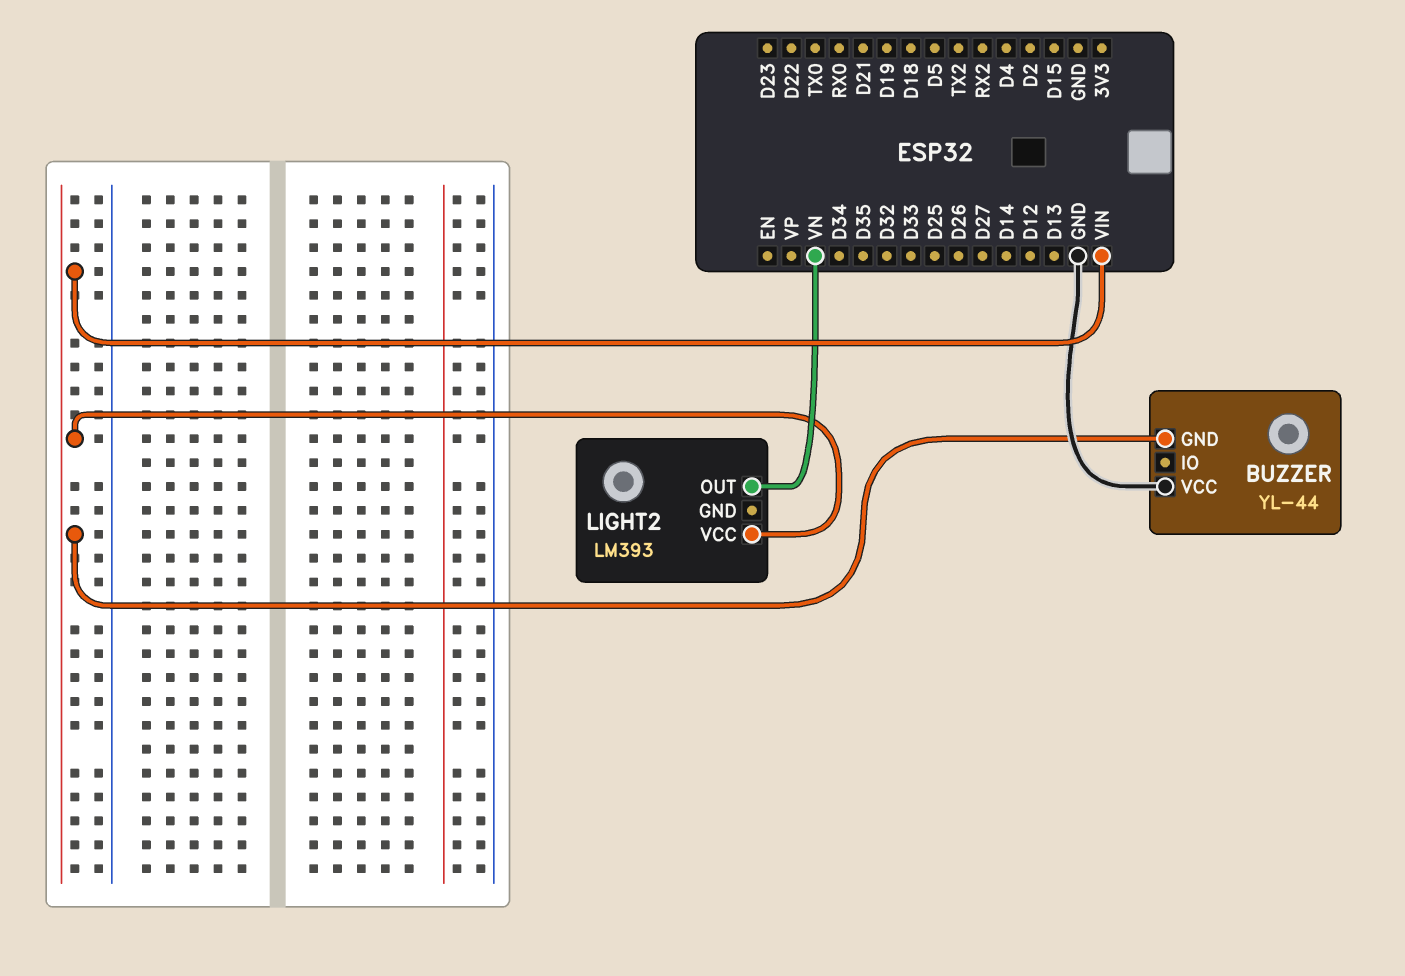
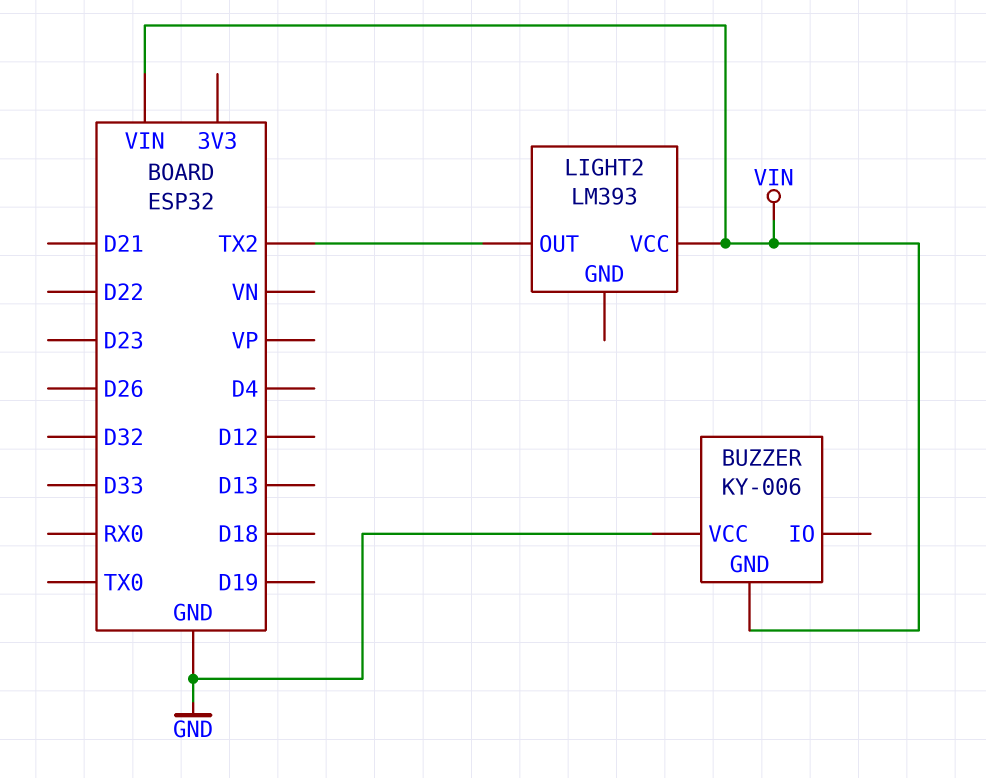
BUZZER: YL-44 -> KY-006
LIGHT2 pin OUT: VN -> TX2

